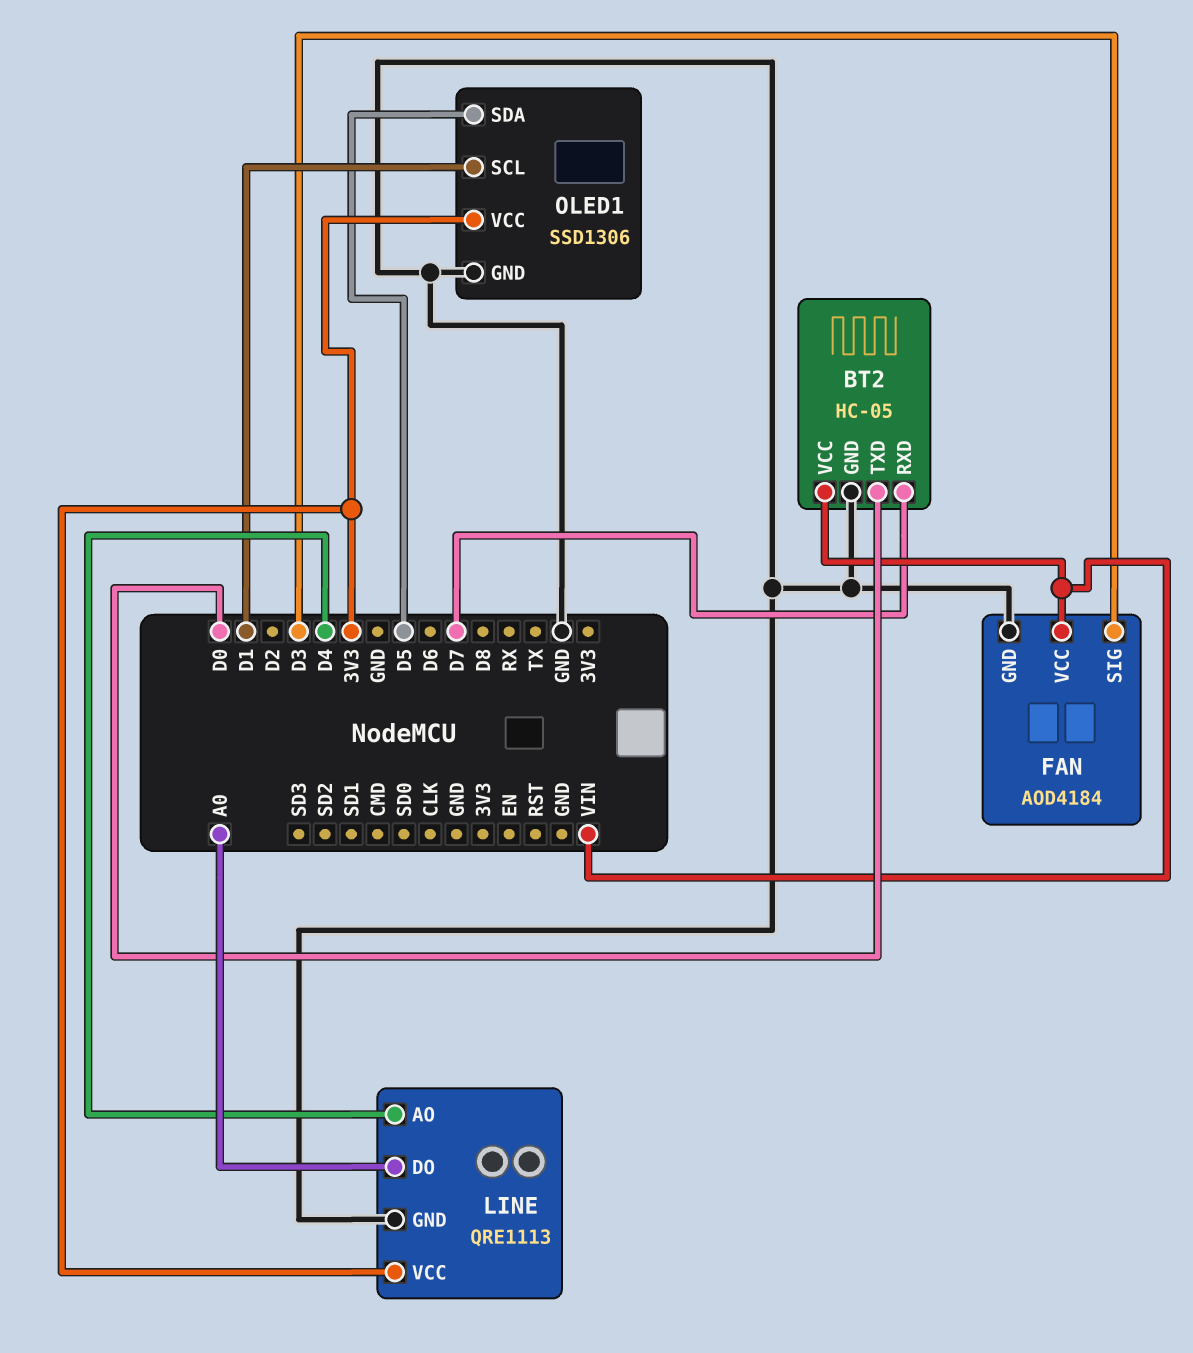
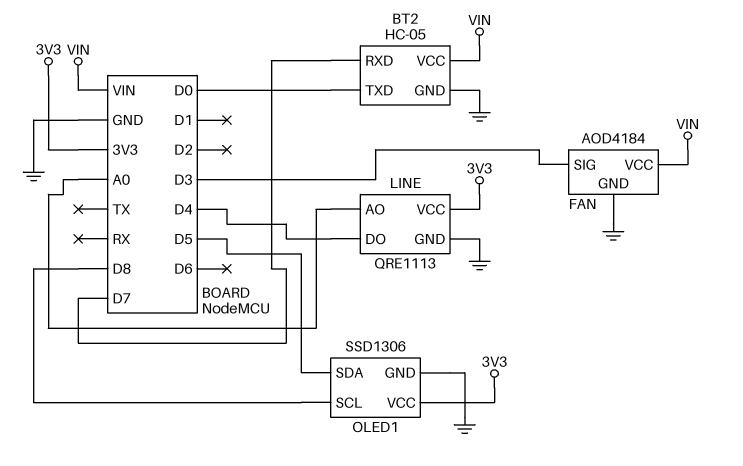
LINE pin AO: D4 -> A0
LINE pin DO: A0 -> D4
OLED1 pin SCL: D1 -> D8

